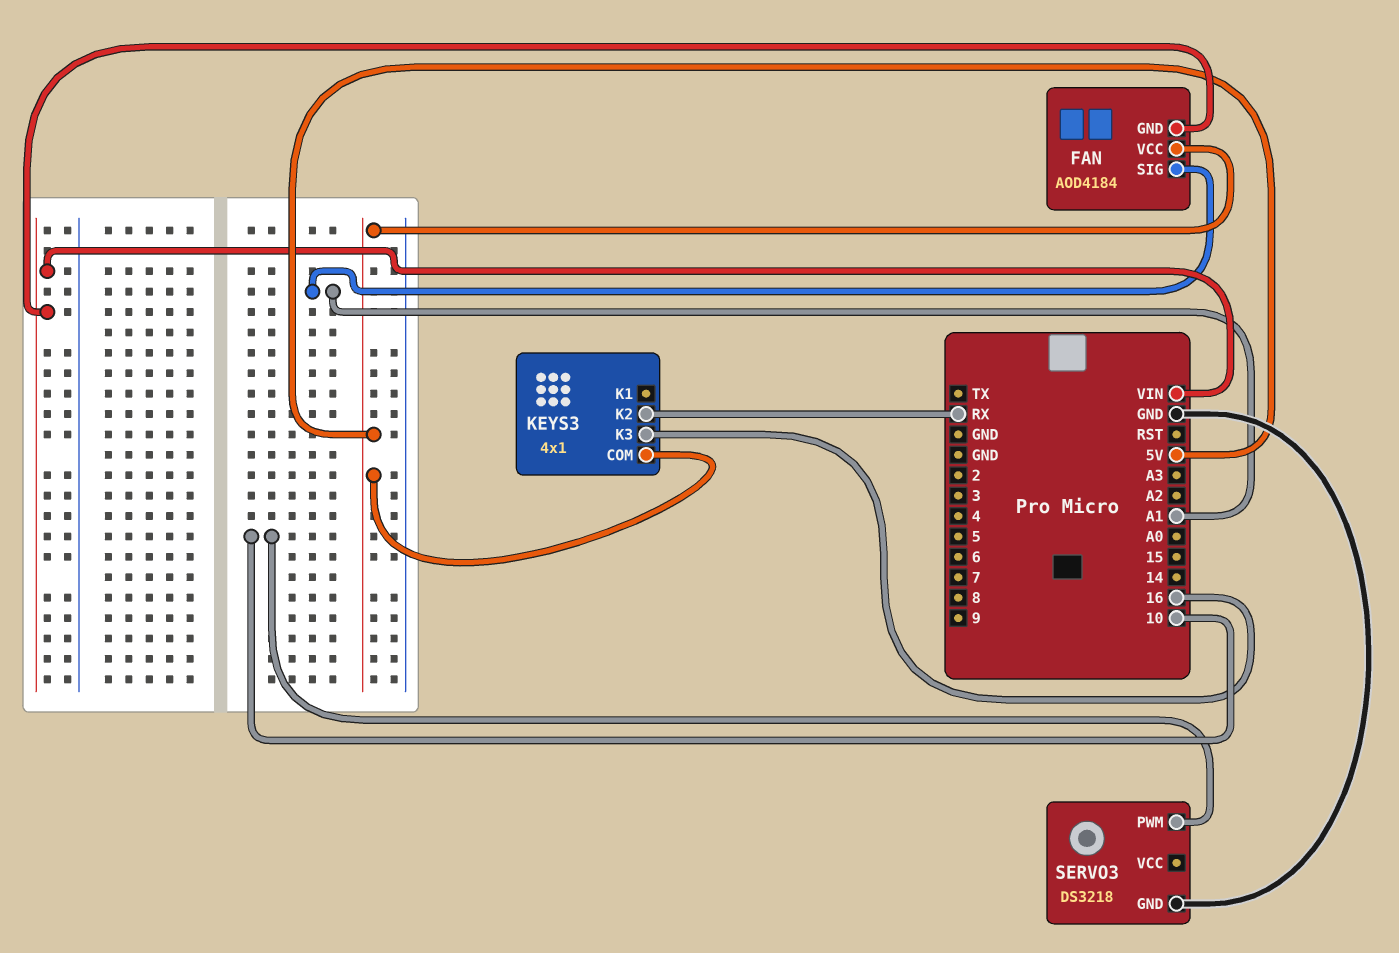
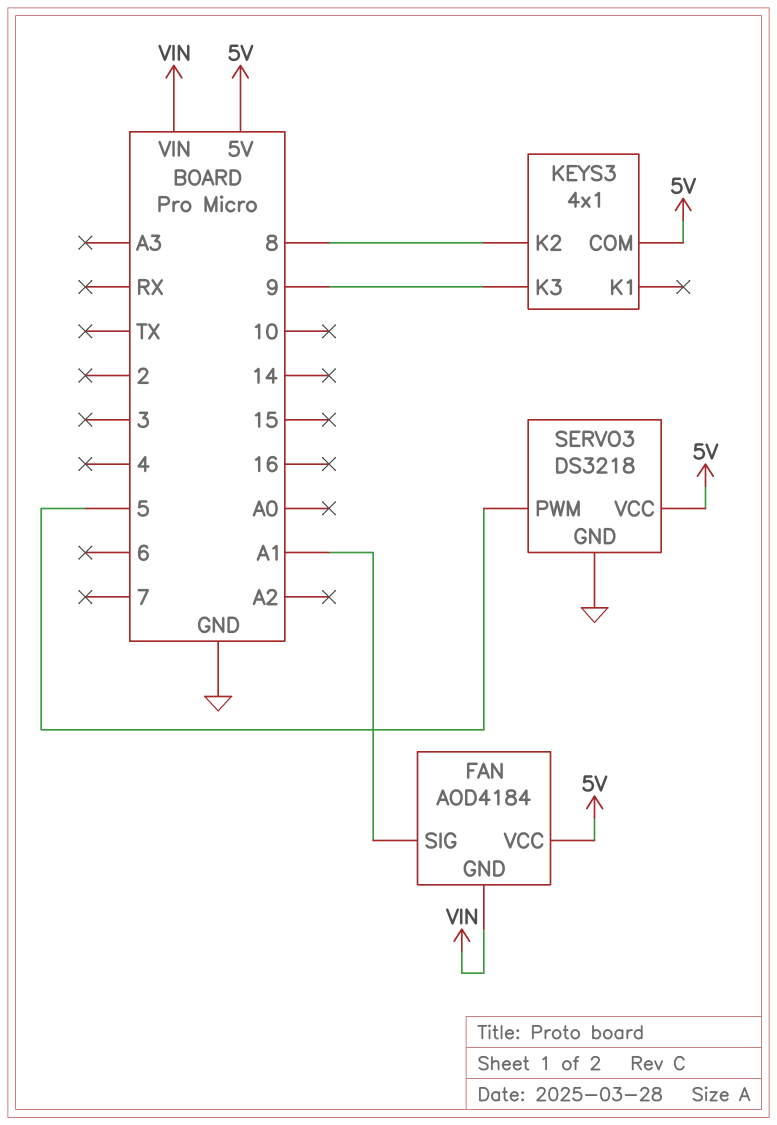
KEYS3 pin K2: RX -> 8
KEYS3 pin K3: 16 -> 9
SERVO3 pin PWM: 10 -> 5
SERVO3 pin VCC: none -> 5V

